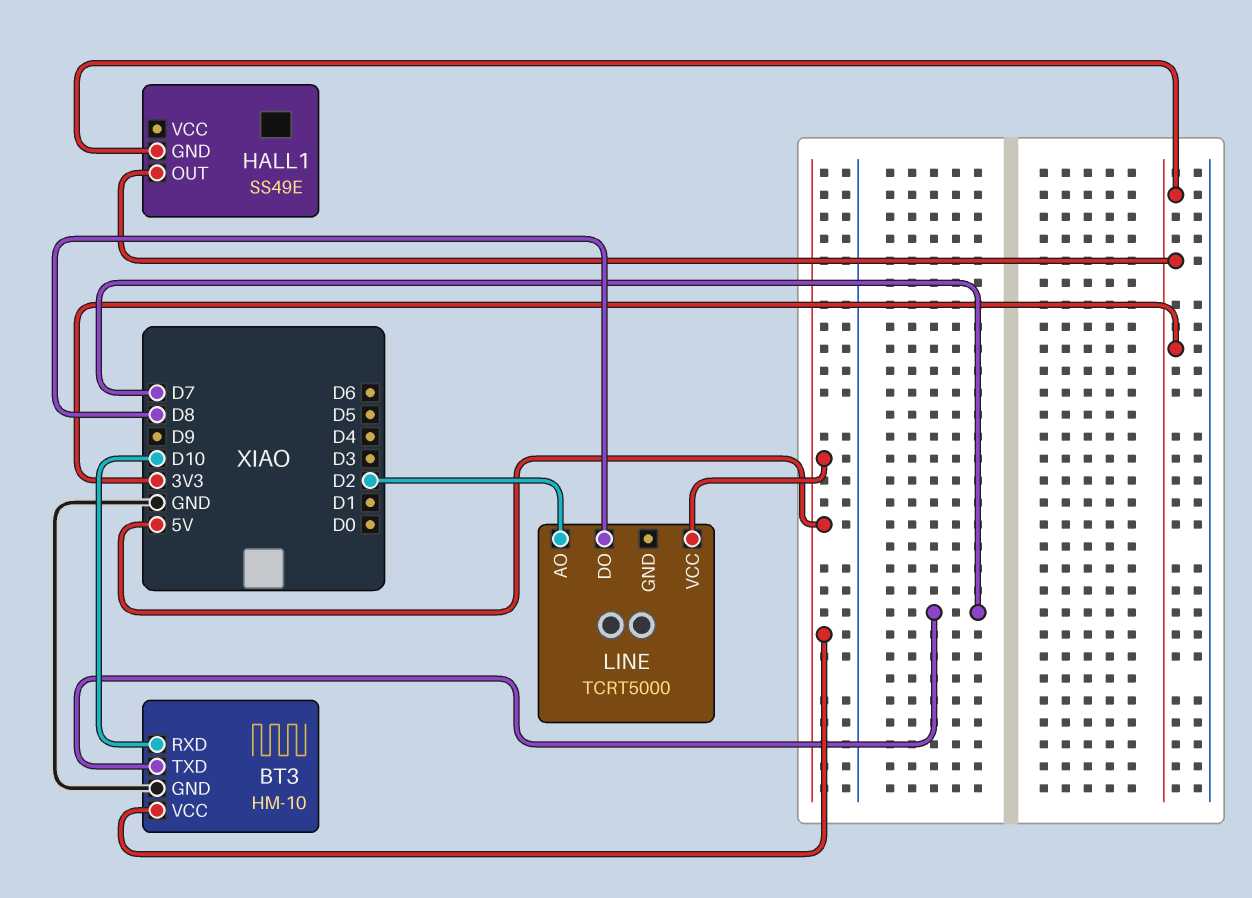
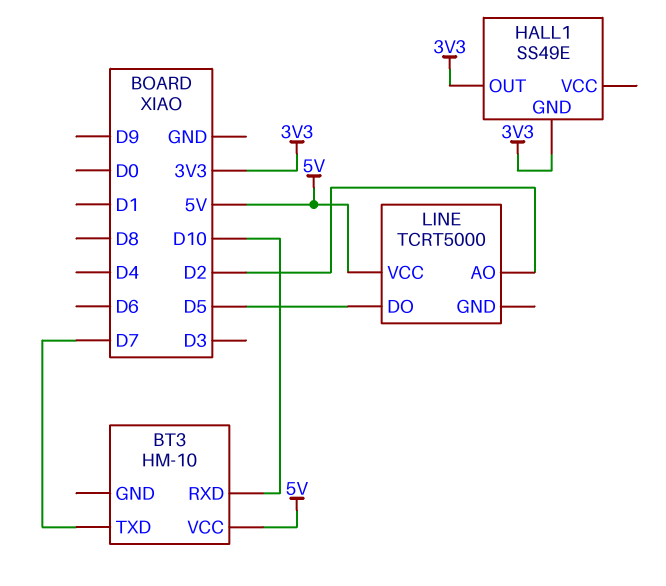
BT3 pin GND: GND -> none
LINE pin DO: D8 -> D5

